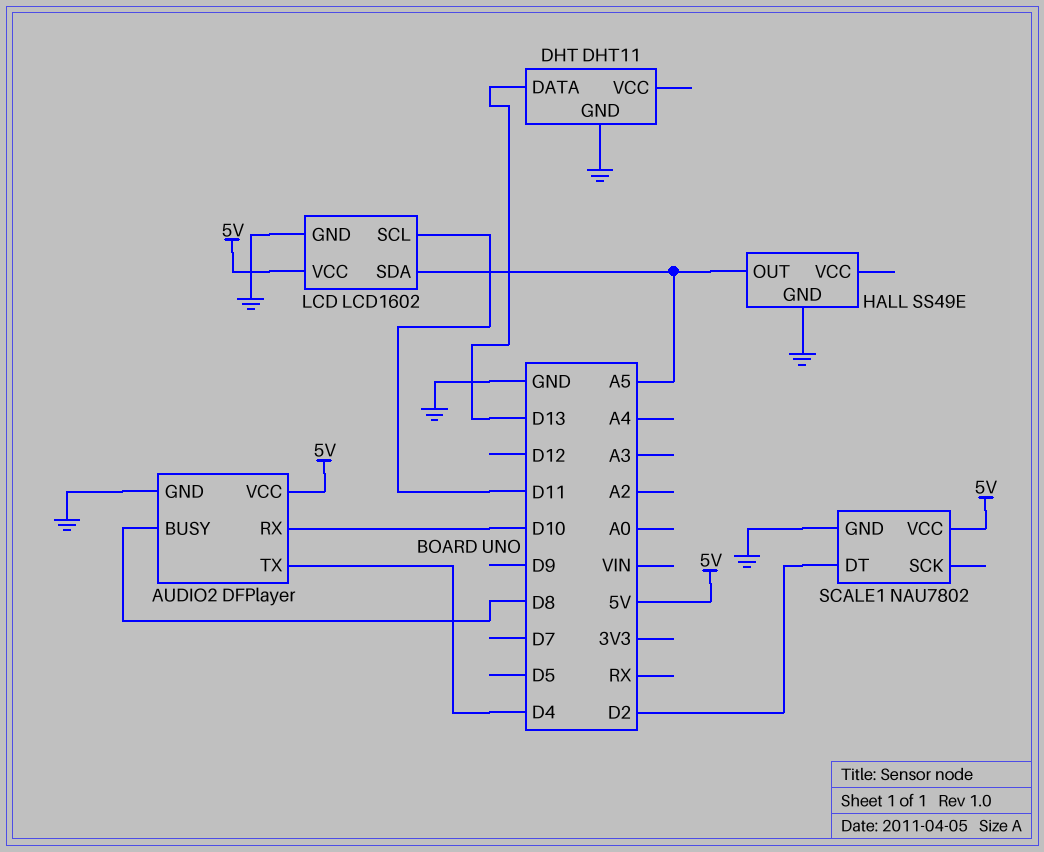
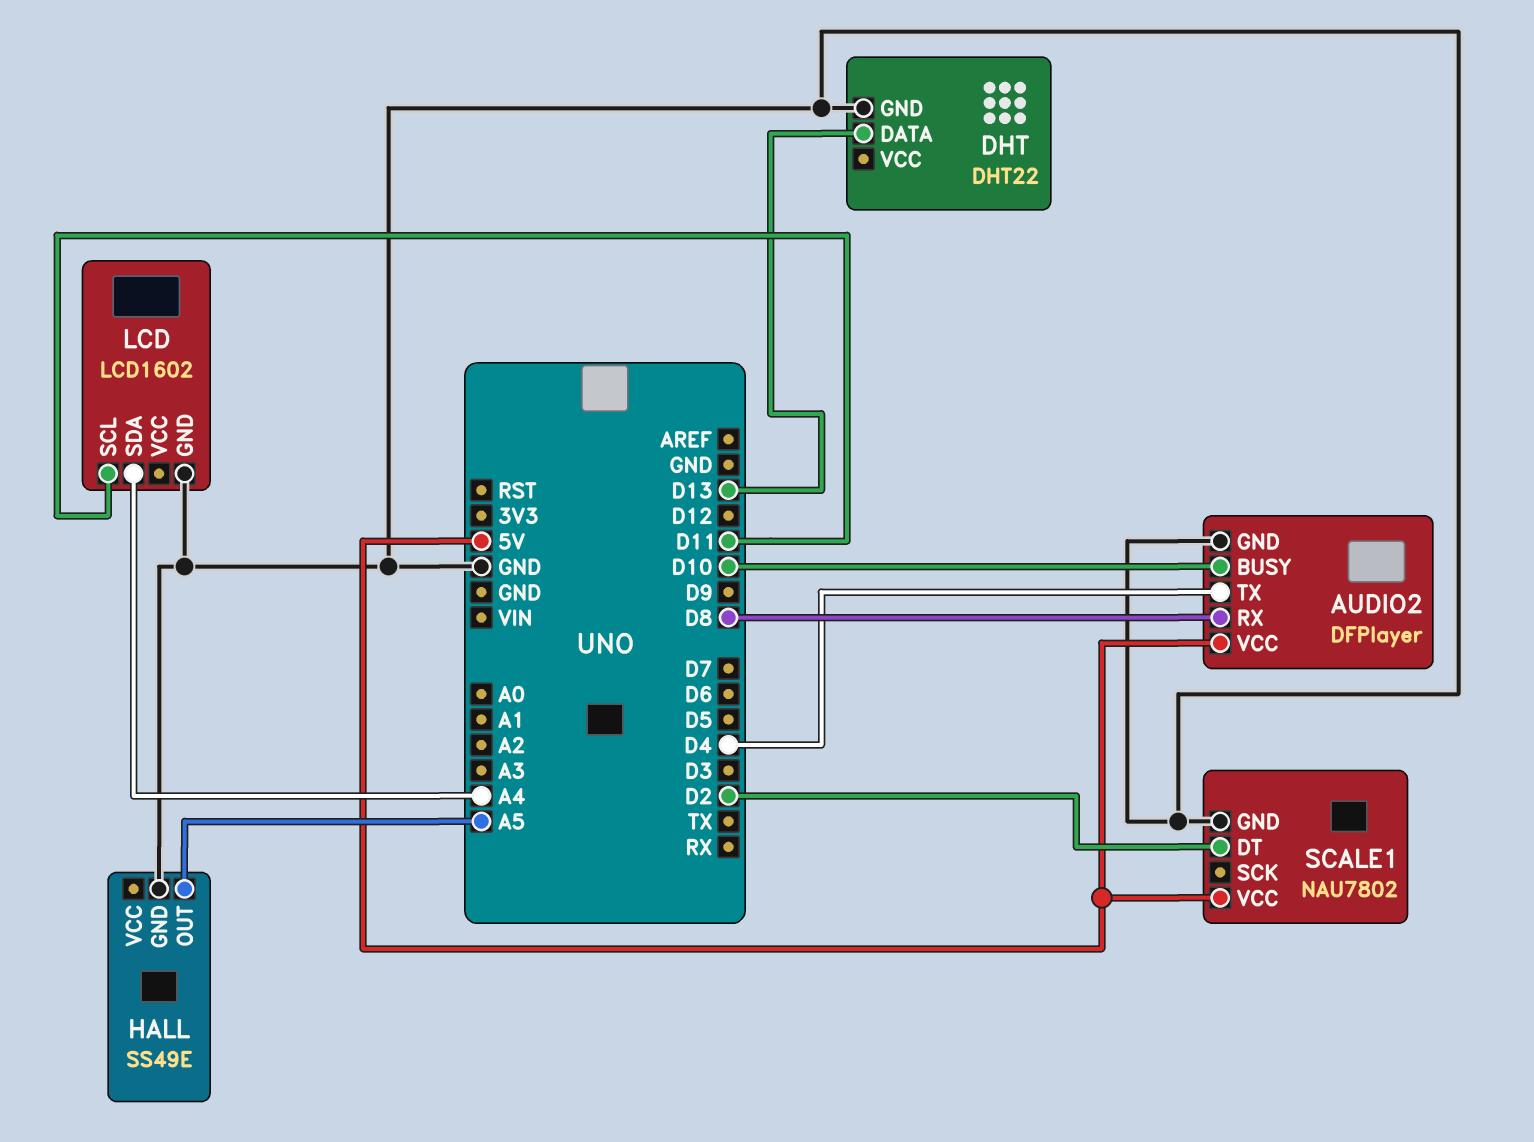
AUDIO2 pin BUSY: D8 -> D10
AUDIO2 pin RX: D10 -> D8
DHT: DHT11 -> DHT22
LCD pin SDA: A5 -> A4
LCD pin VCC: 5V -> none

